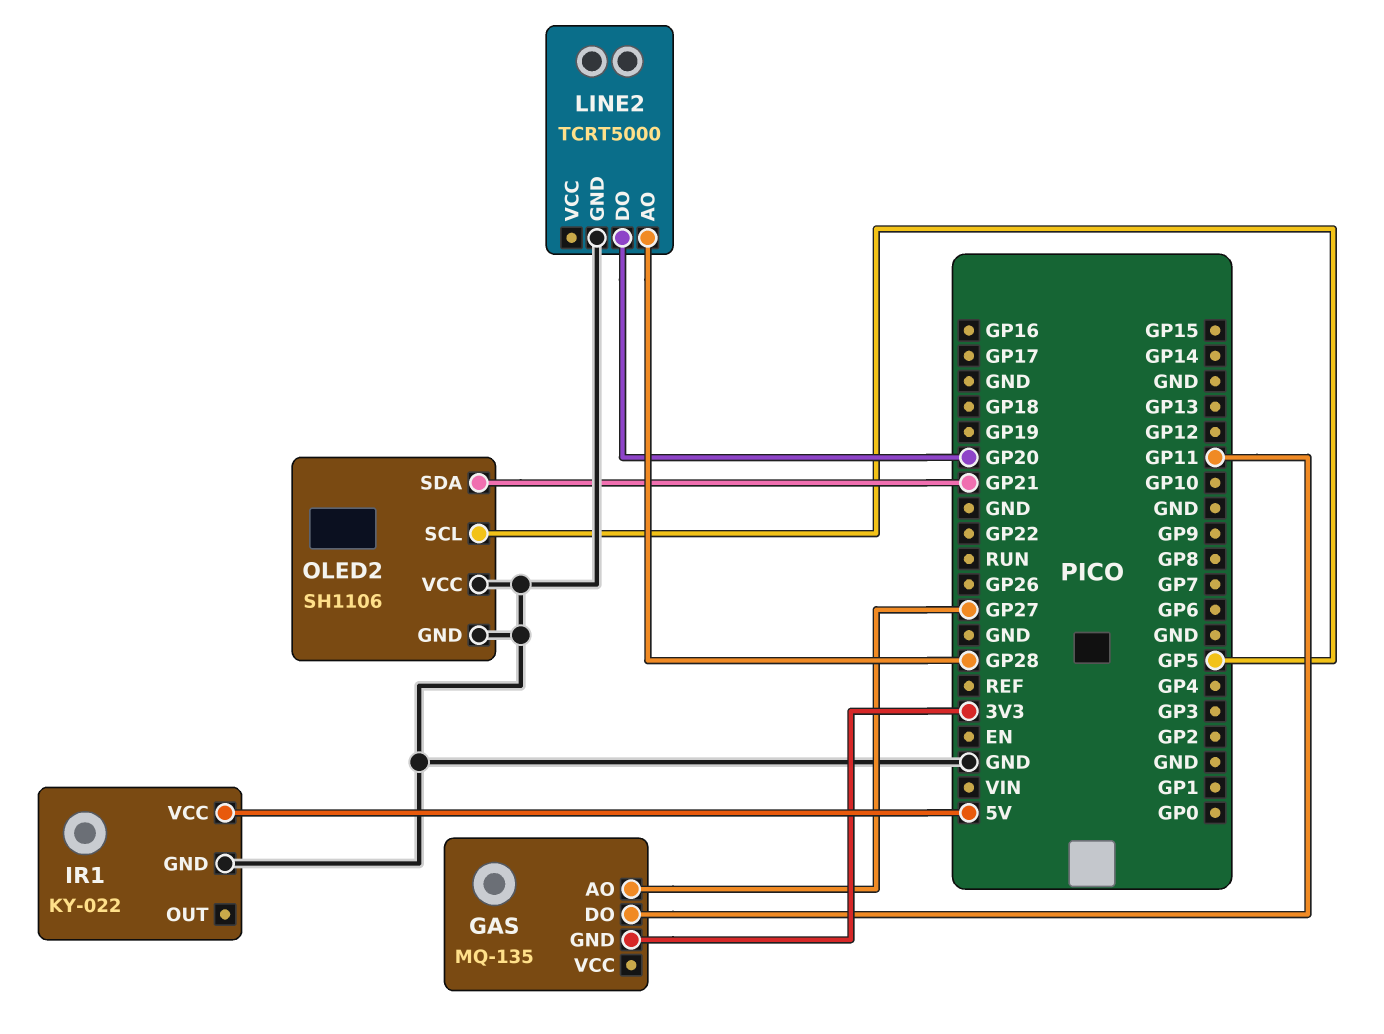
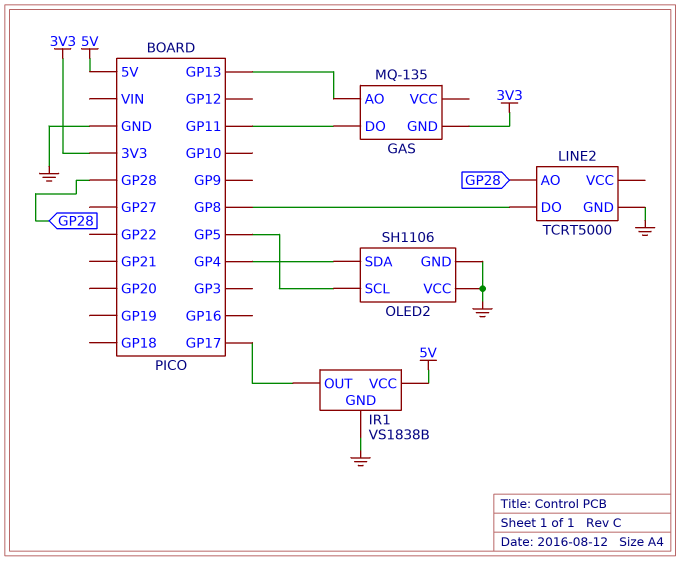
GAS pin AO: GP27 -> GP13
IR1: KY-022 -> VS1838B
IR1 pin OUT: none -> GP17
LINE2 pin DO: GP20 -> GP8
OLED2 pin SDA: GP21 -> GP4

